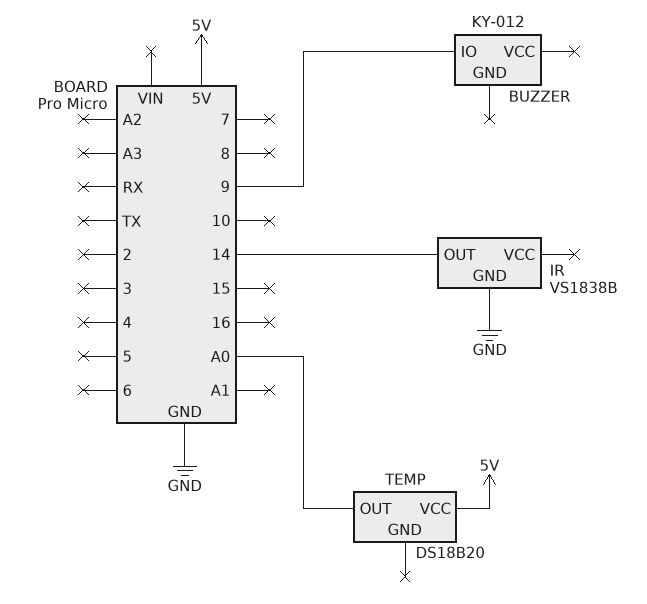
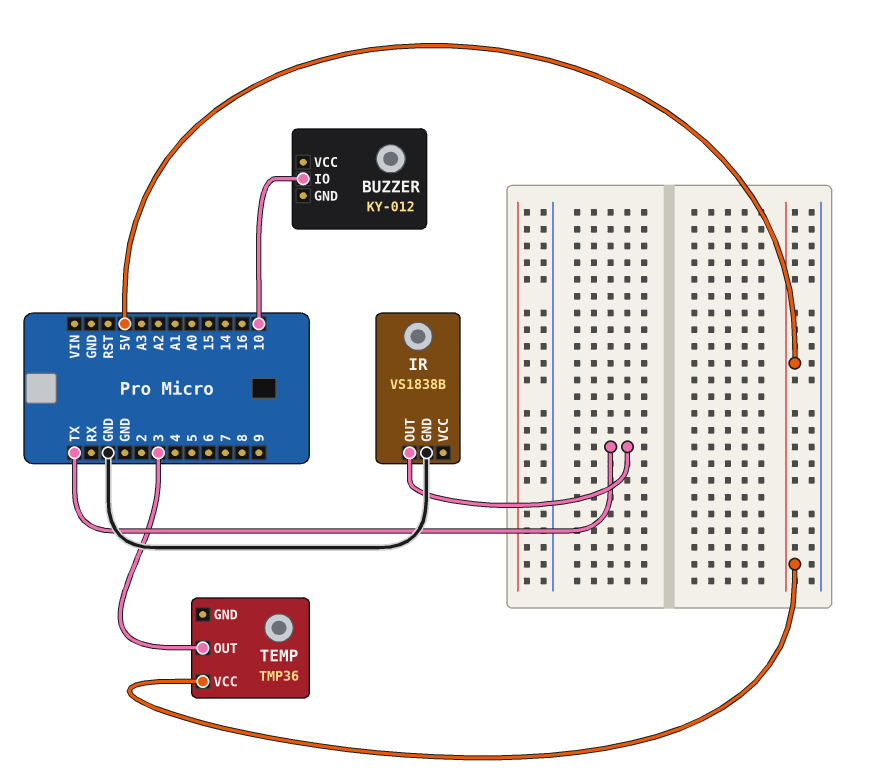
BUZZER pin IO: 9 -> 10
IR pin OUT: 14 -> TX
TEMP: DS18B20 -> TMP36
TEMP pin OUT: A0 -> 3

